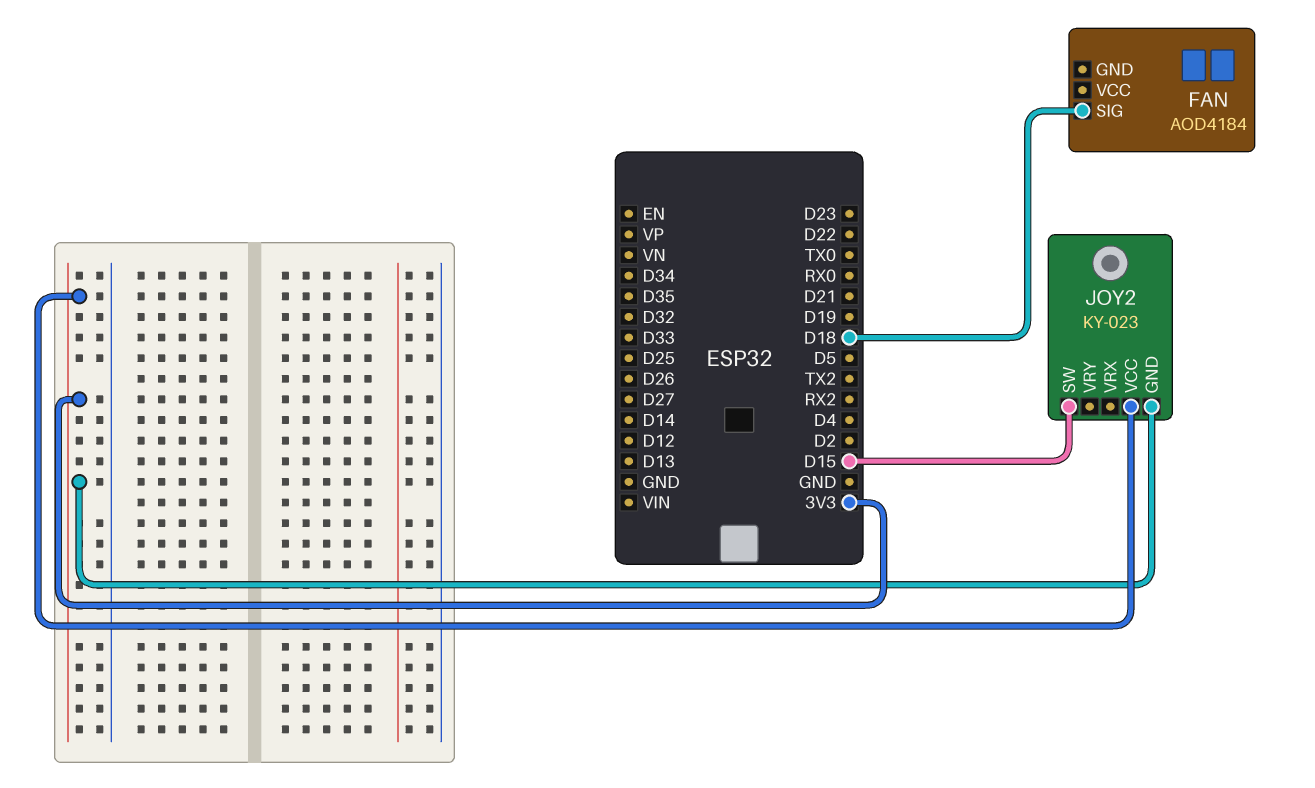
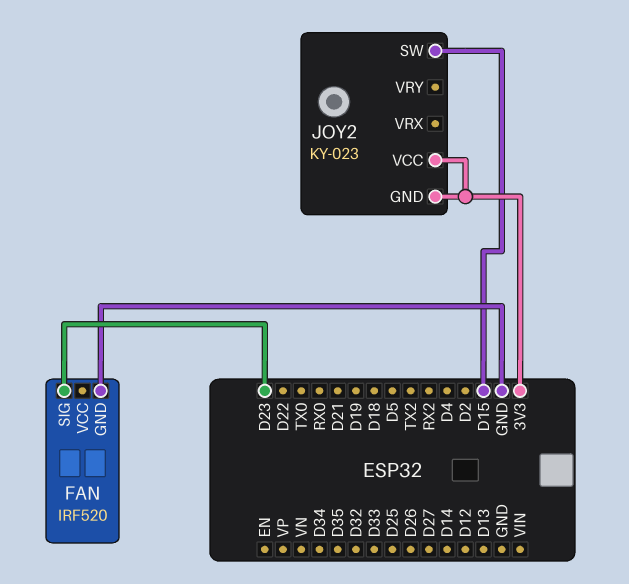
FAN: AOD4184 -> IRF520
FAN pin GND: none -> GND
FAN pin SIG: D18 -> D23

